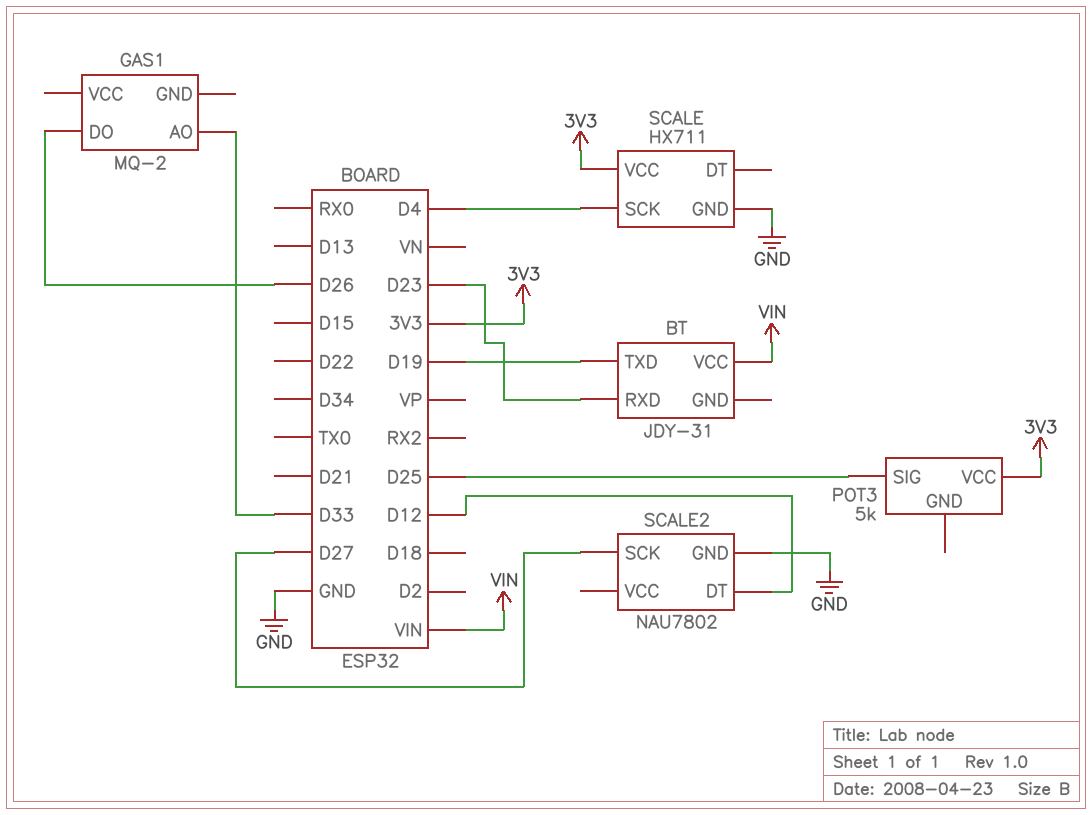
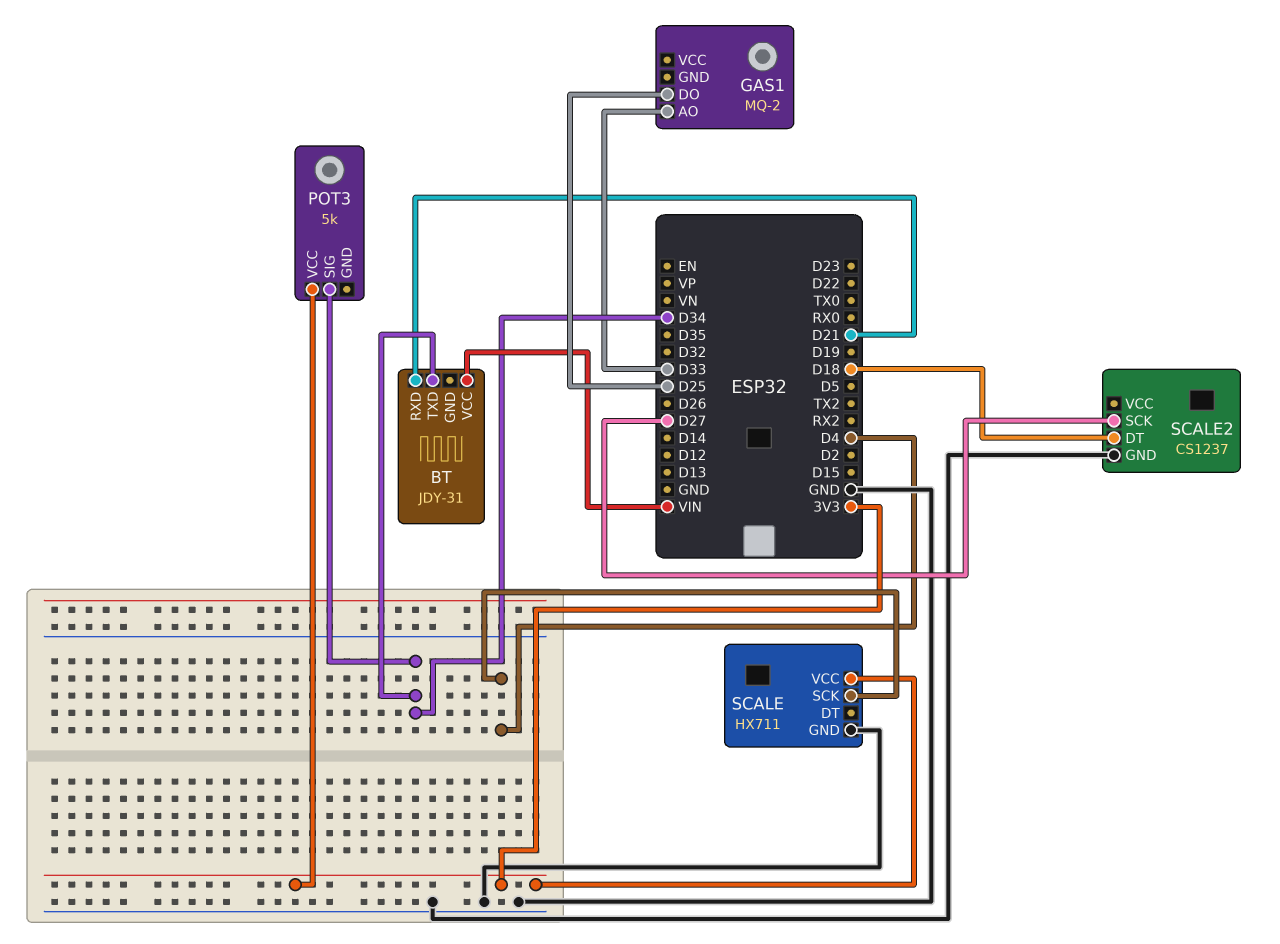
BT pin RXD: D23 -> D21
BT pin TXD: D19 -> D34
GAS1 pin DO: D26 -> D25
POT3 pin SIG: D25 -> D34
SCALE2: NAU7802 -> CS1237
SCALE2 pin DT: D12 -> D18

